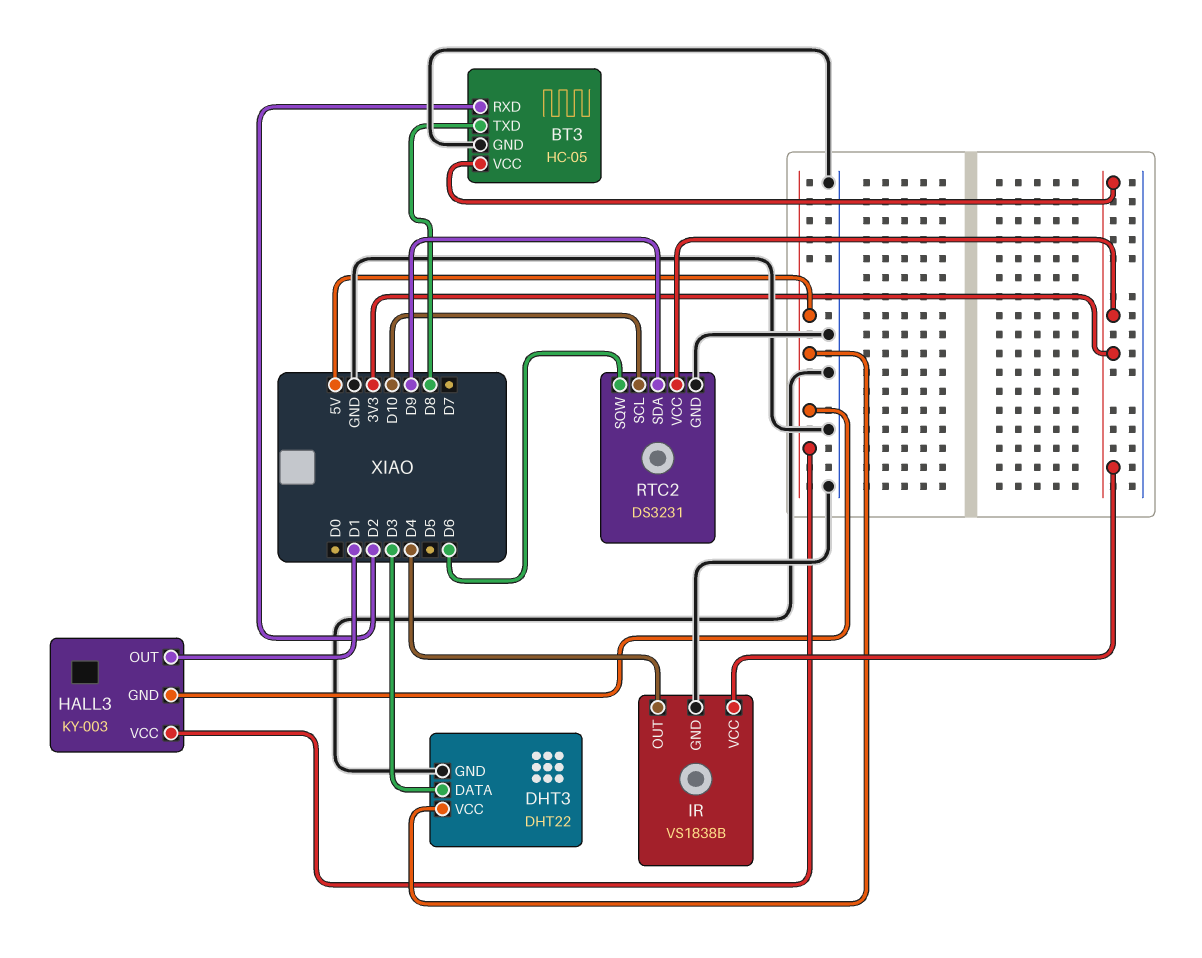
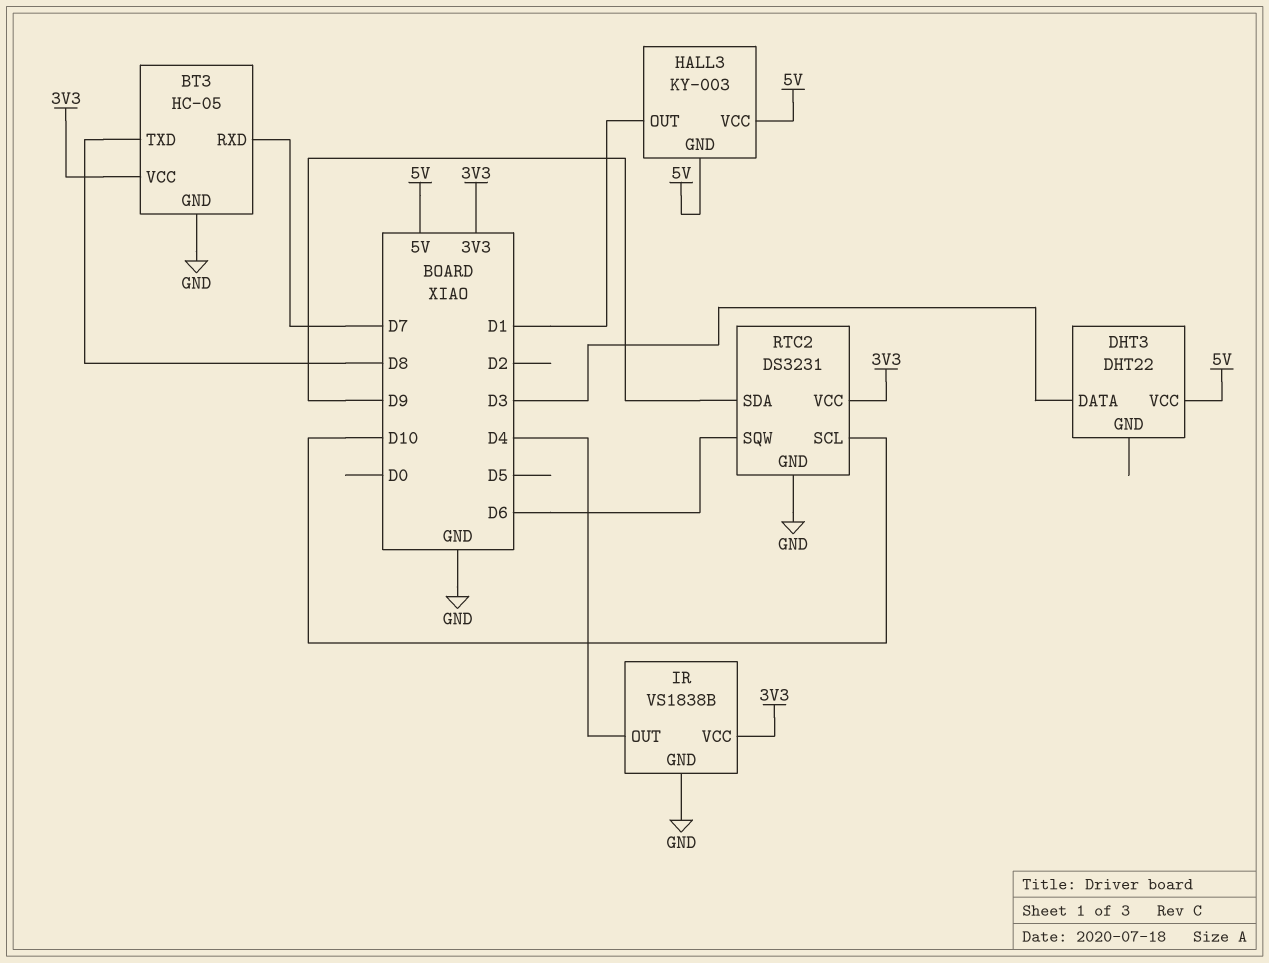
BT3 pin RXD: D2 -> D7
DHT3 pin GND: GND -> none

